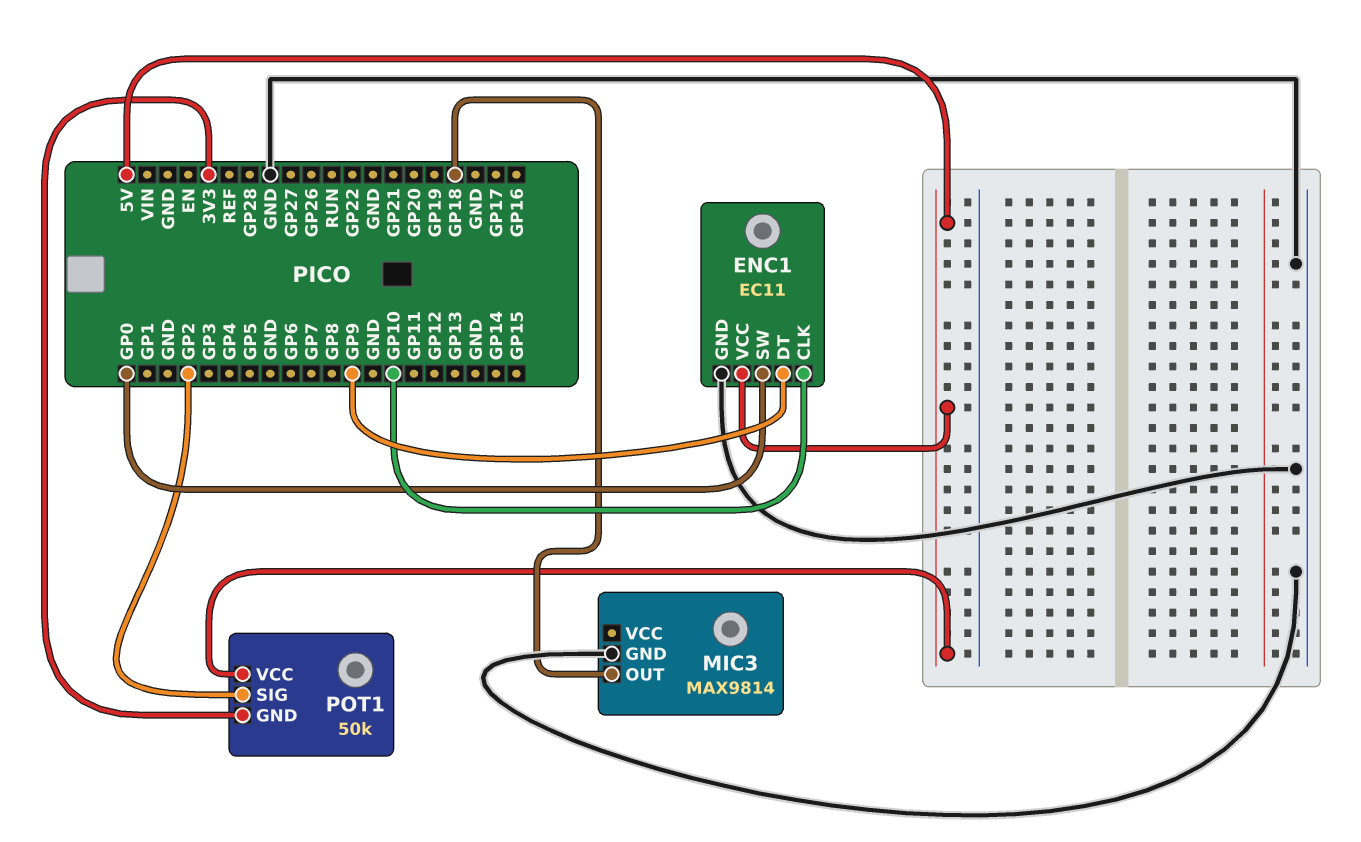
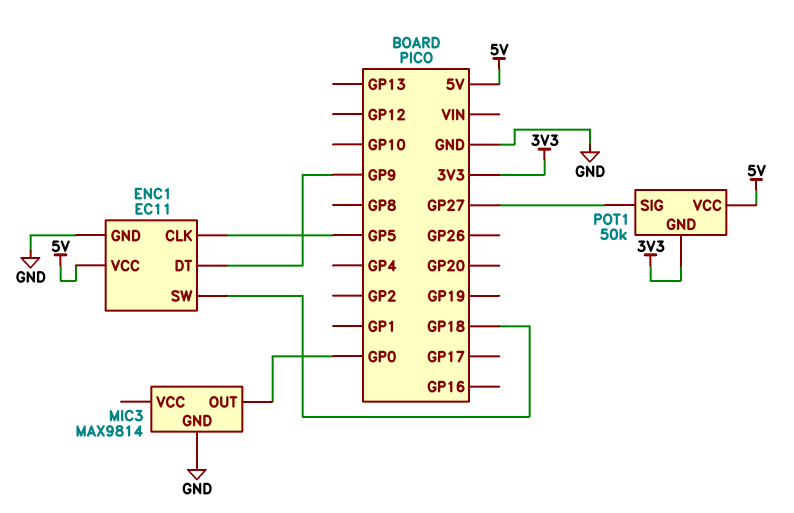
ENC1 pin CLK: GP10 -> GP5
ENC1 pin SW: GP0 -> GP18
MIC3 pin OUT: GP18 -> GP0
POT1 pin SIG: GP2 -> GP27

